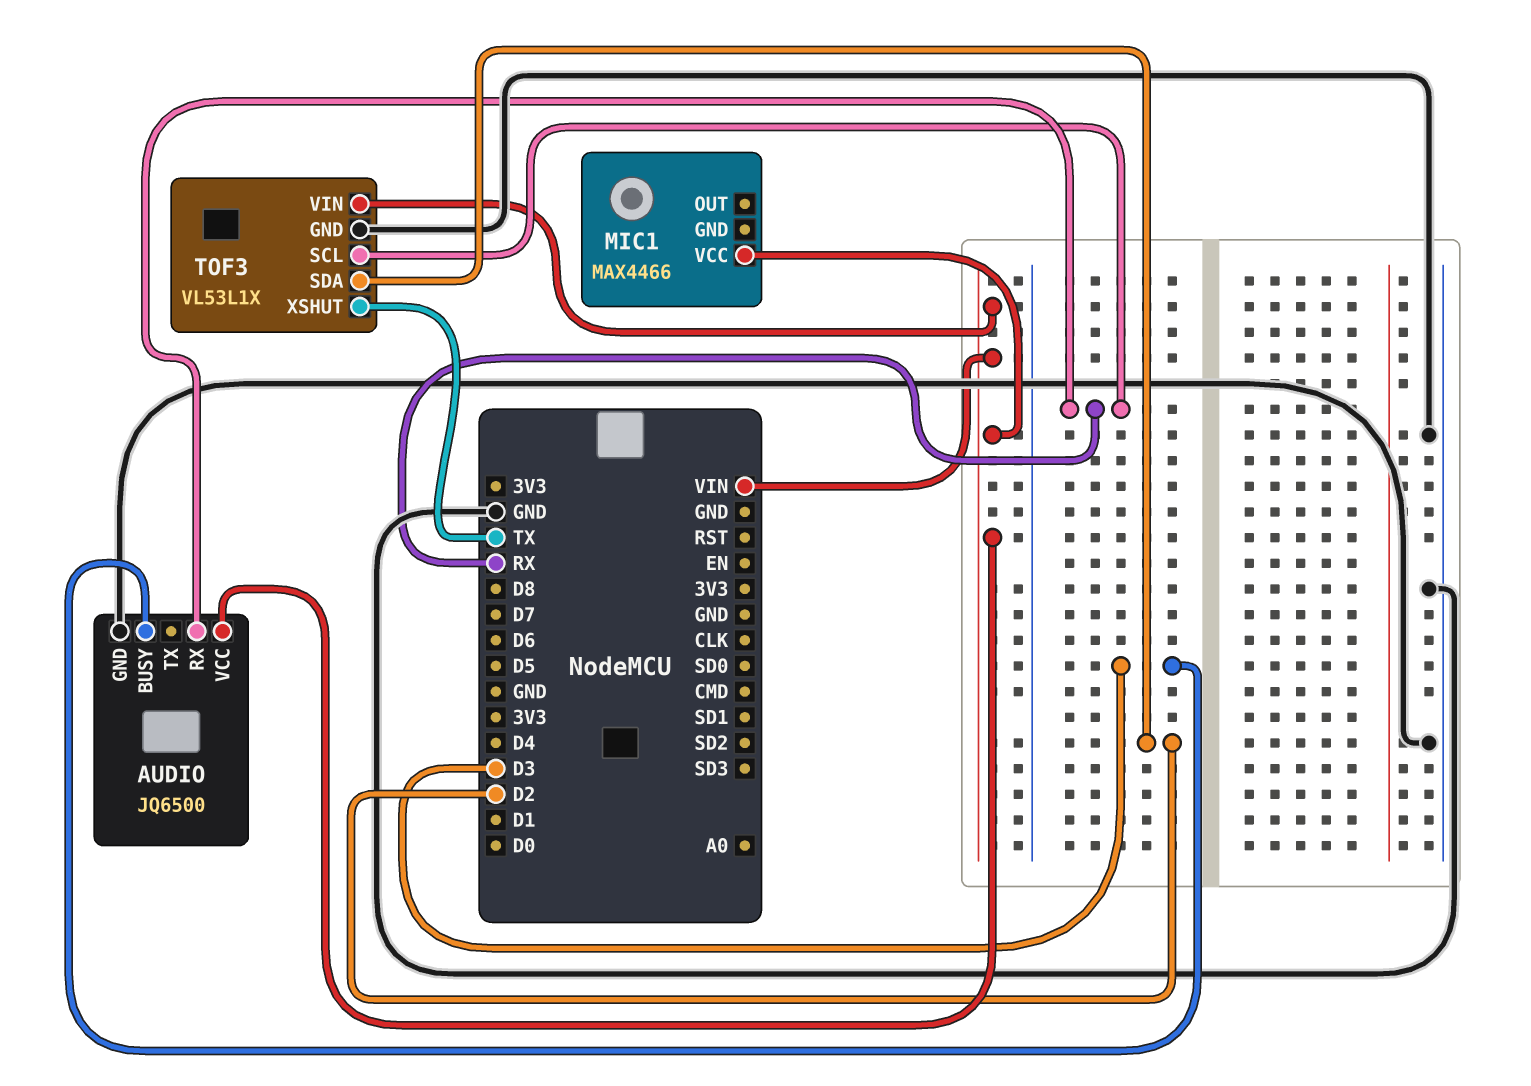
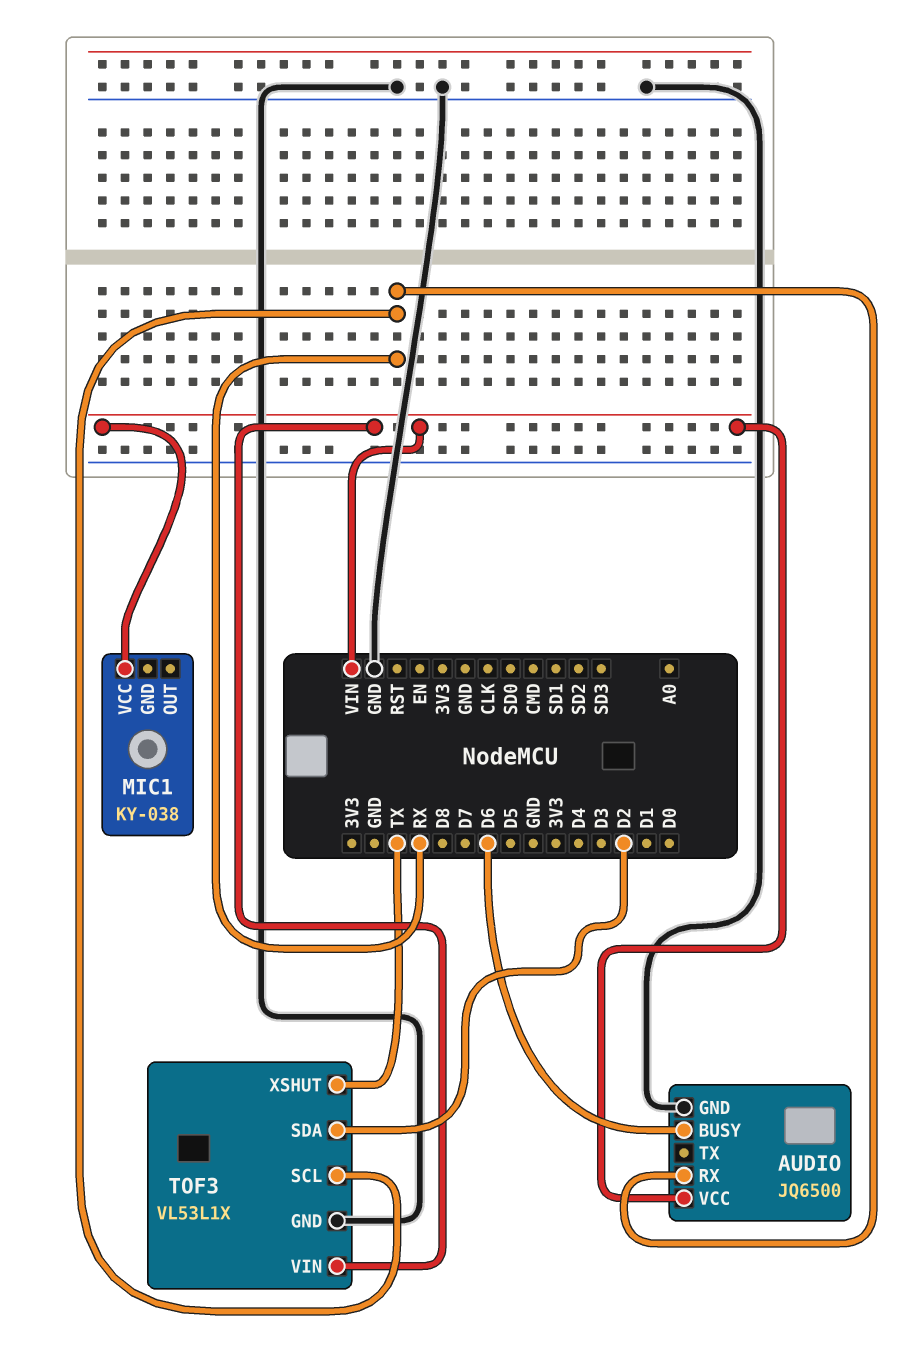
AUDIO pin BUSY: D3 -> D6
MIC1: MAX4466 -> KY-038

